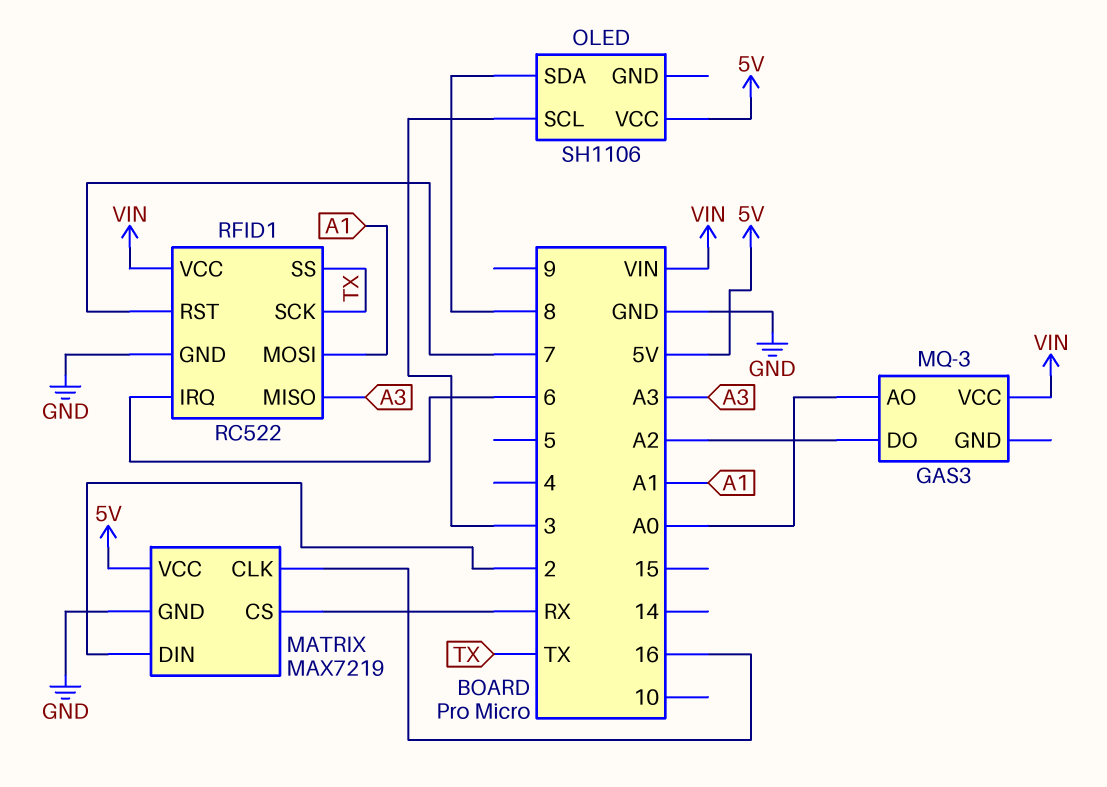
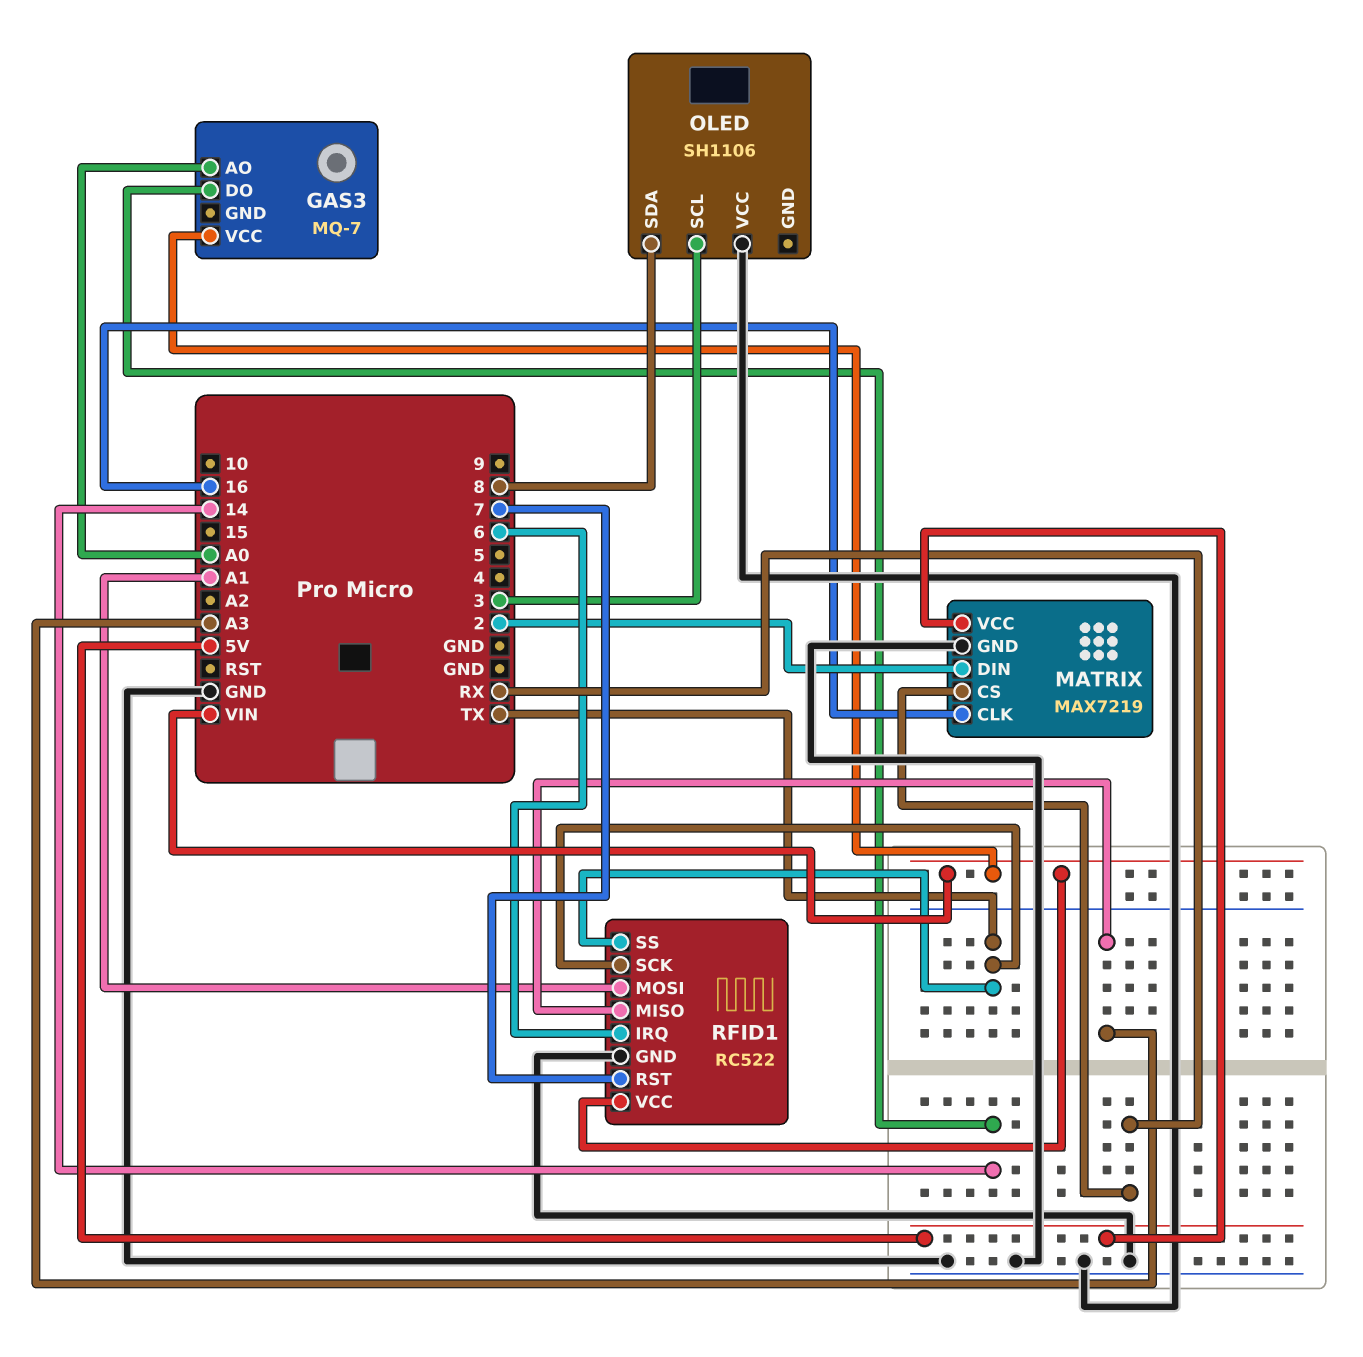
GAS3: MQ-3 -> MQ-7
GAS3 pin DO: A2 -> 14
OLED pin VCC: 5V -> GND

